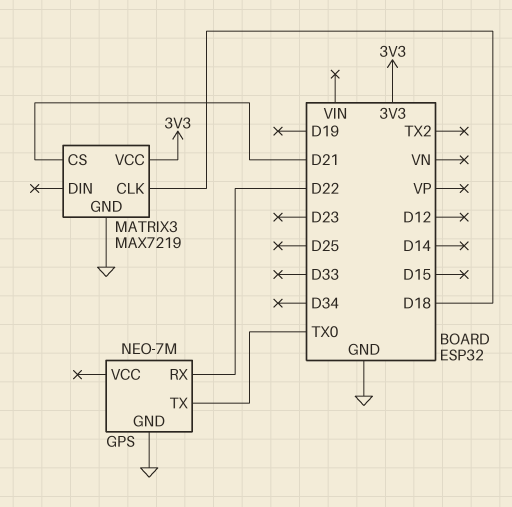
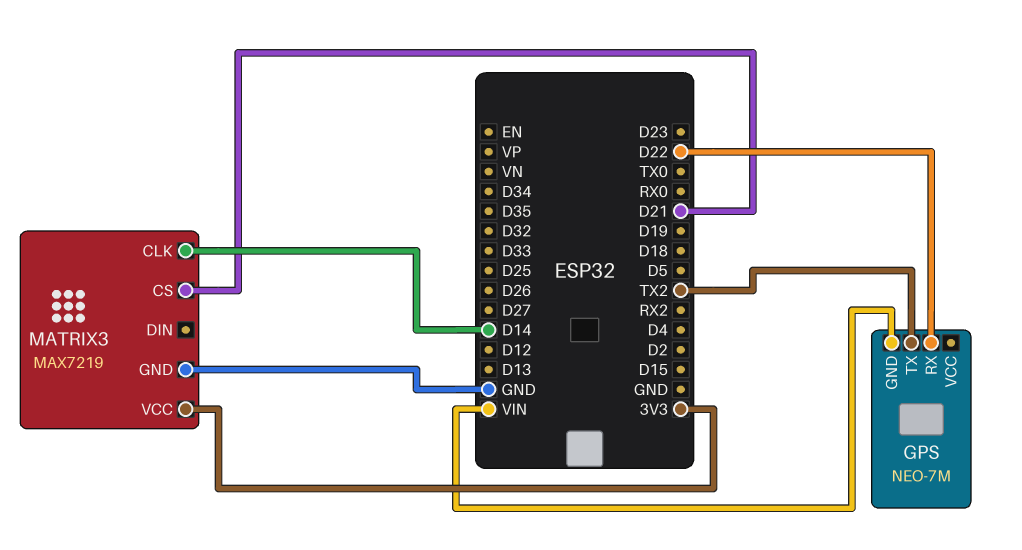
GPS pin GND: GND -> VIN
GPS pin TX: TX0 -> TX2
MATRIX3 pin CLK: D18 -> D14

